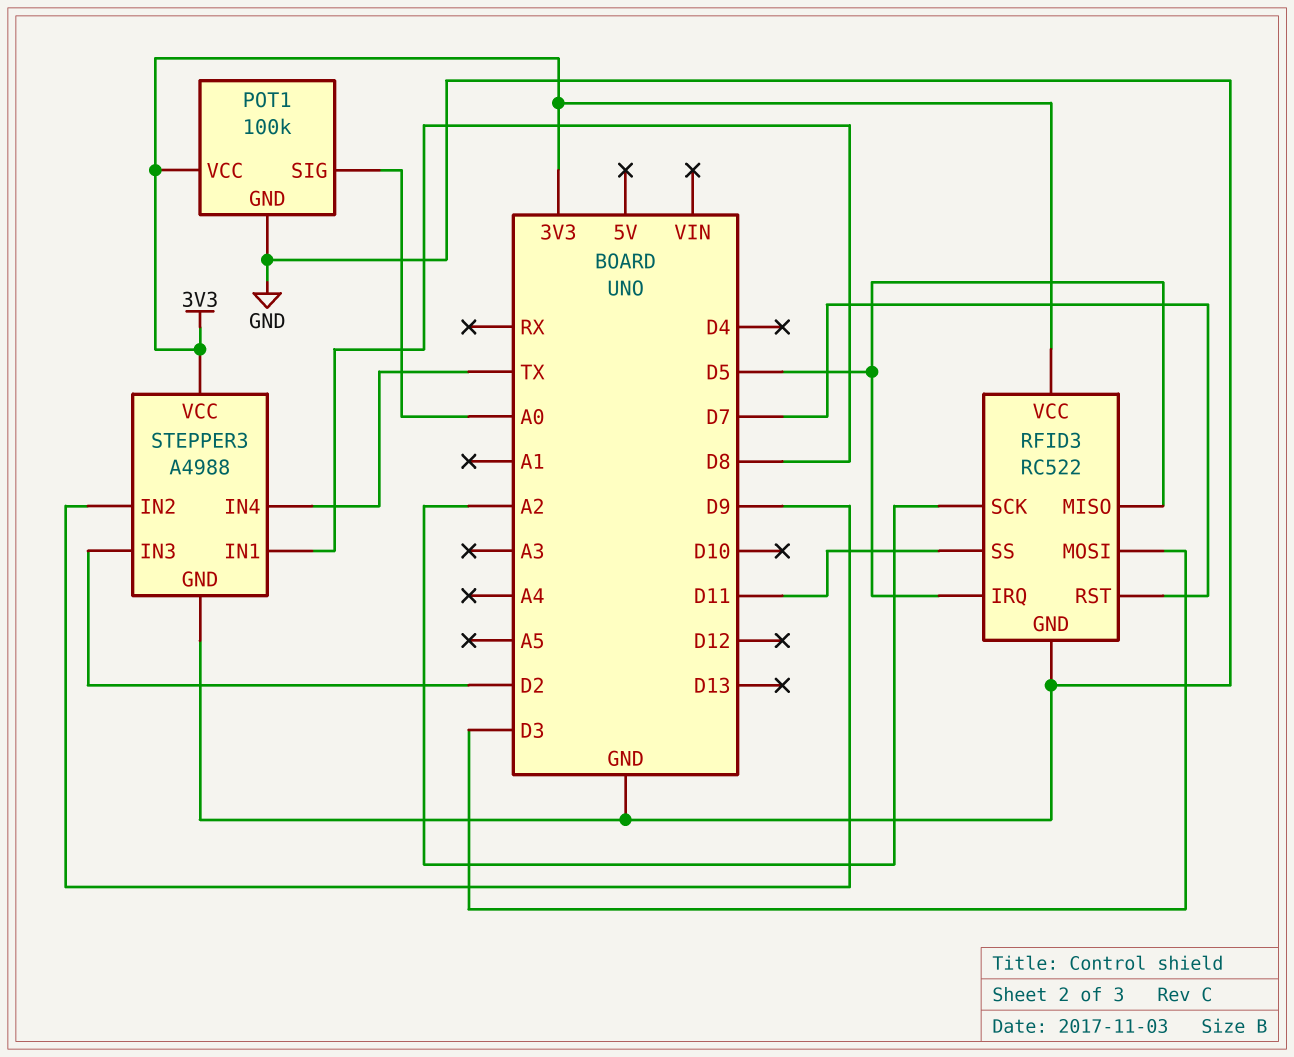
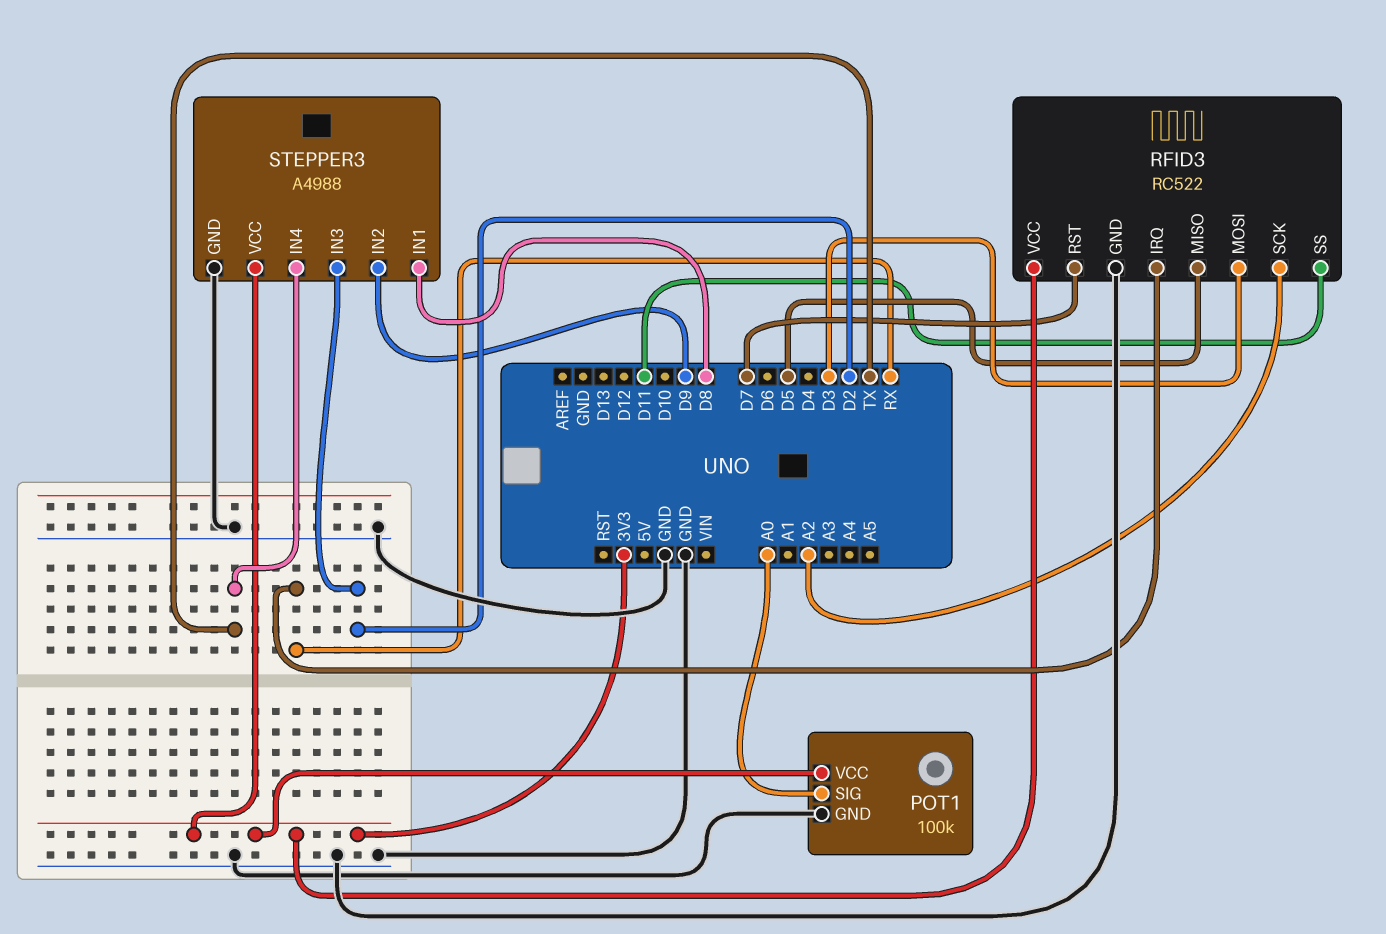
RFID3 pin IRQ: D5 -> RX

